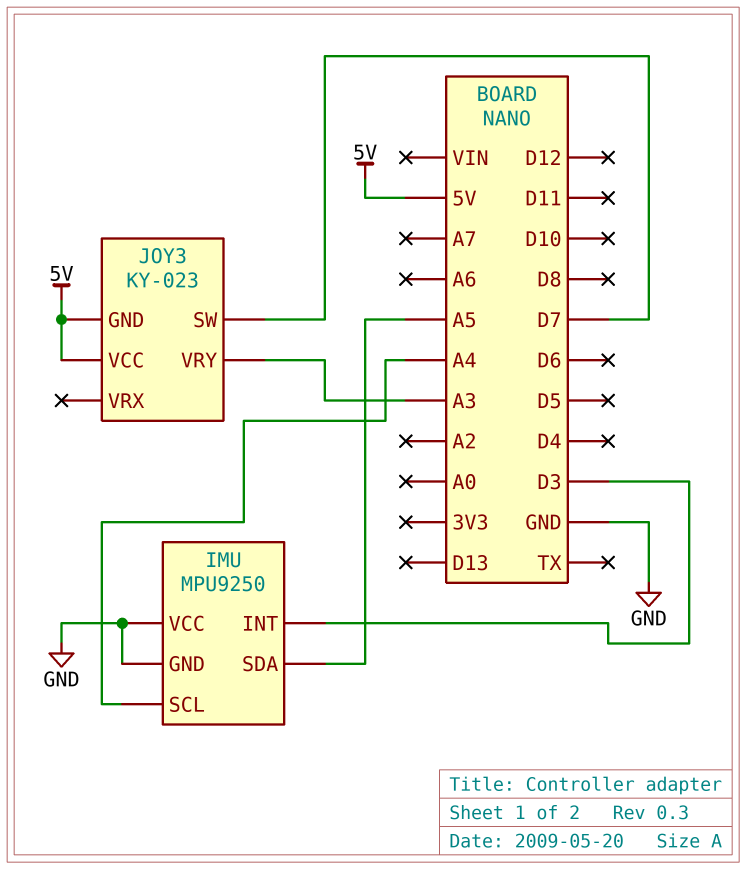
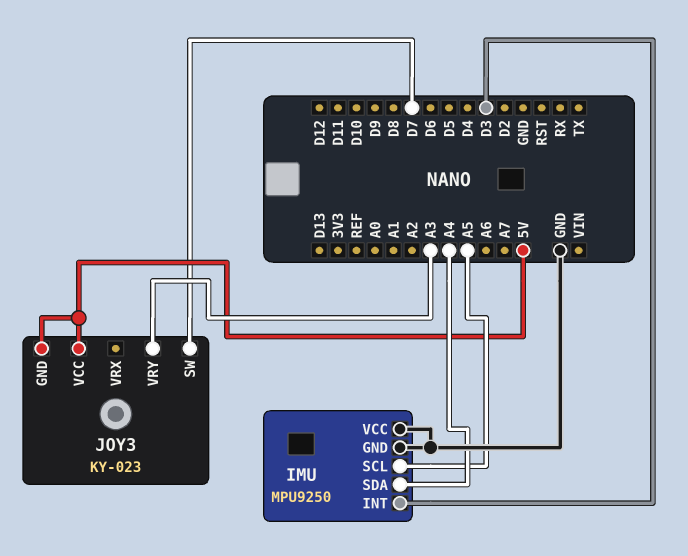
IMU pin SCL: A4 -> A5
IMU pin SDA: A5 -> A4

